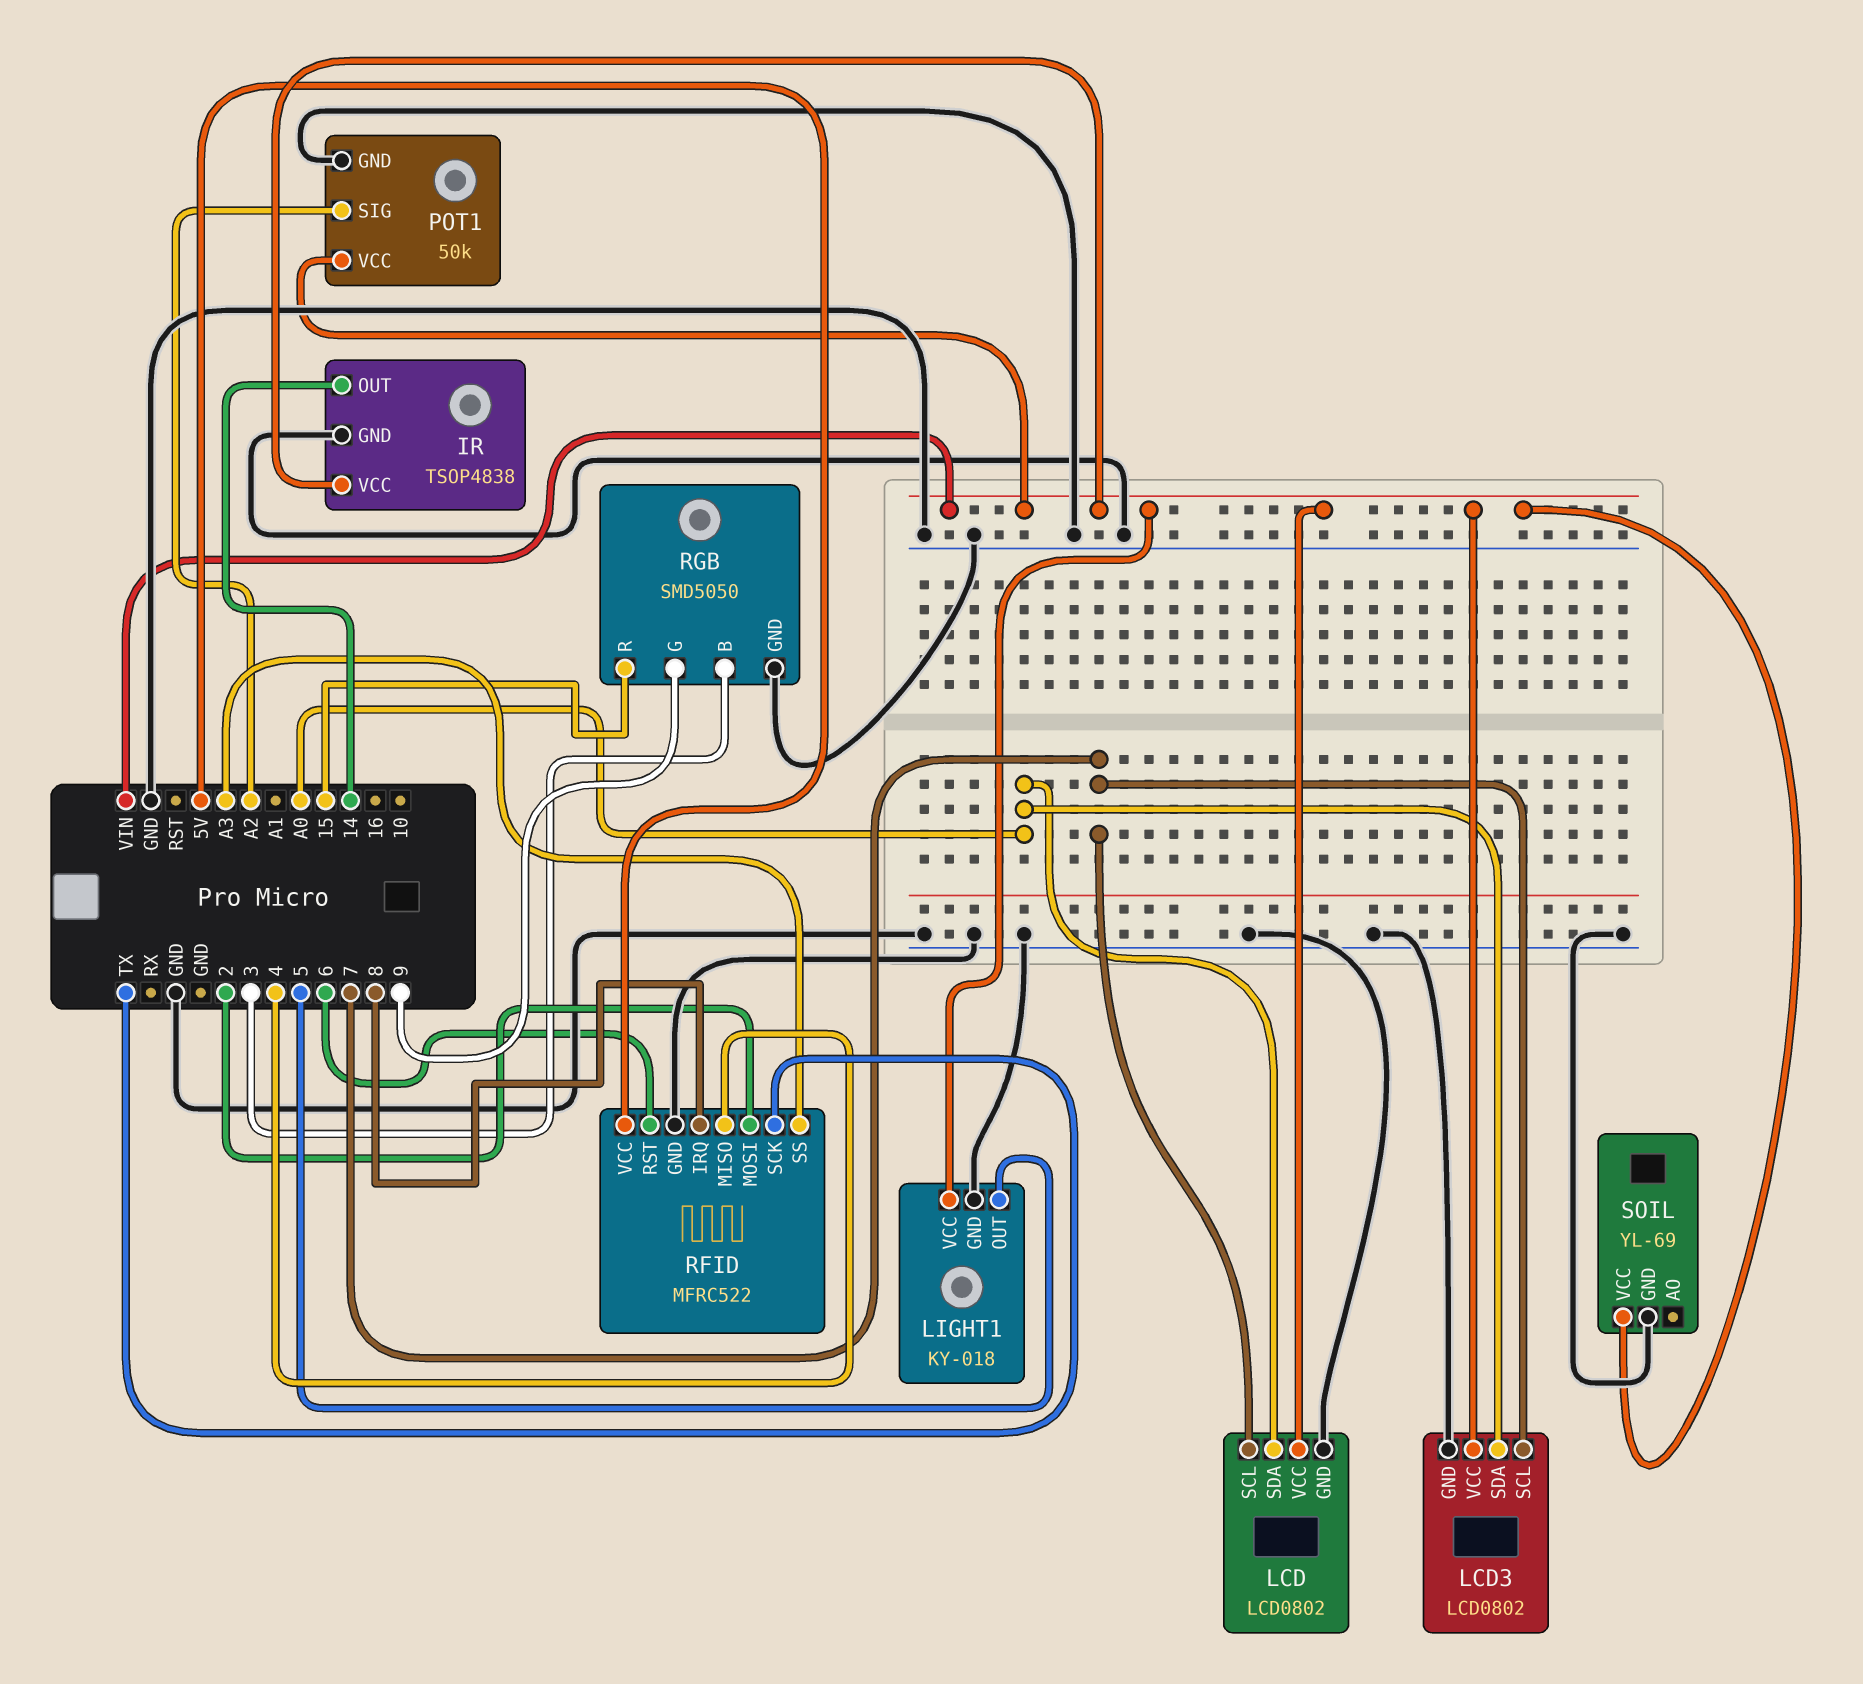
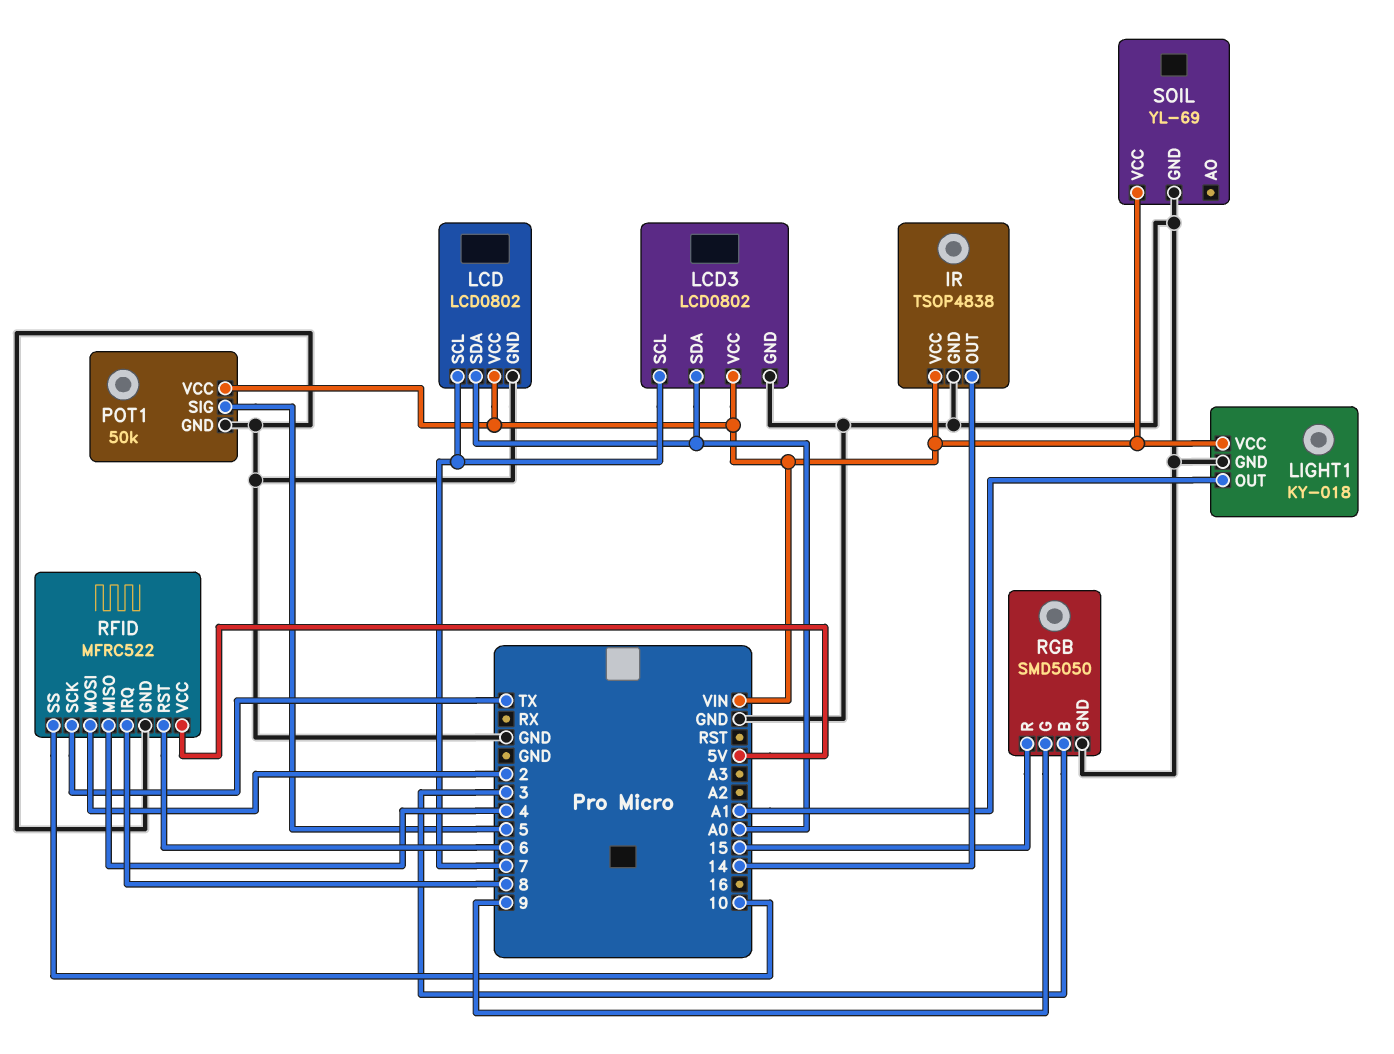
LIGHT1 pin OUT: 5 -> A1
POT1 pin SIG: A2 -> 5
RFID pin SS: A3 -> 10

